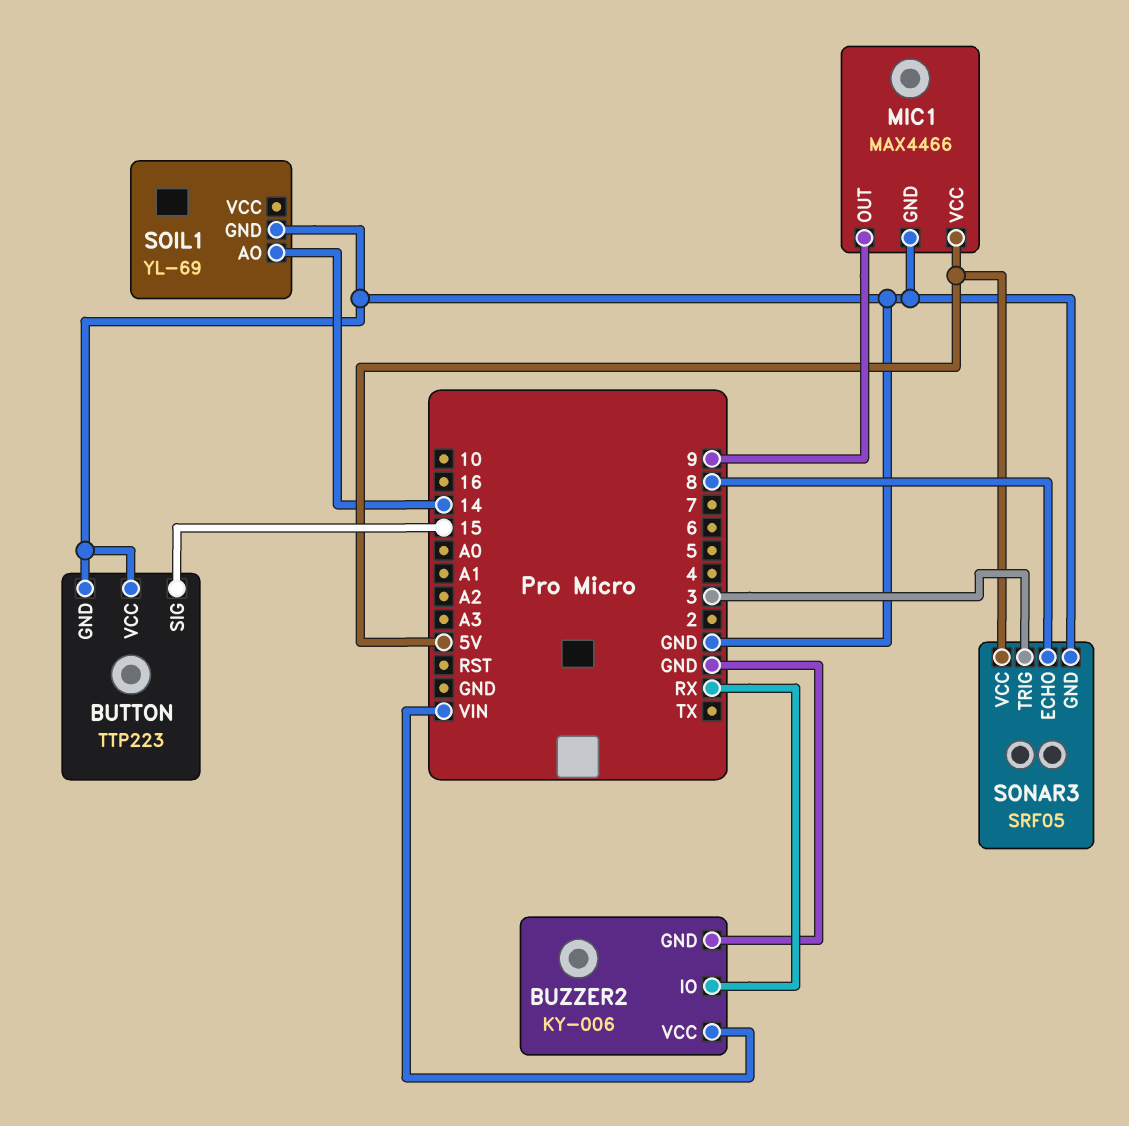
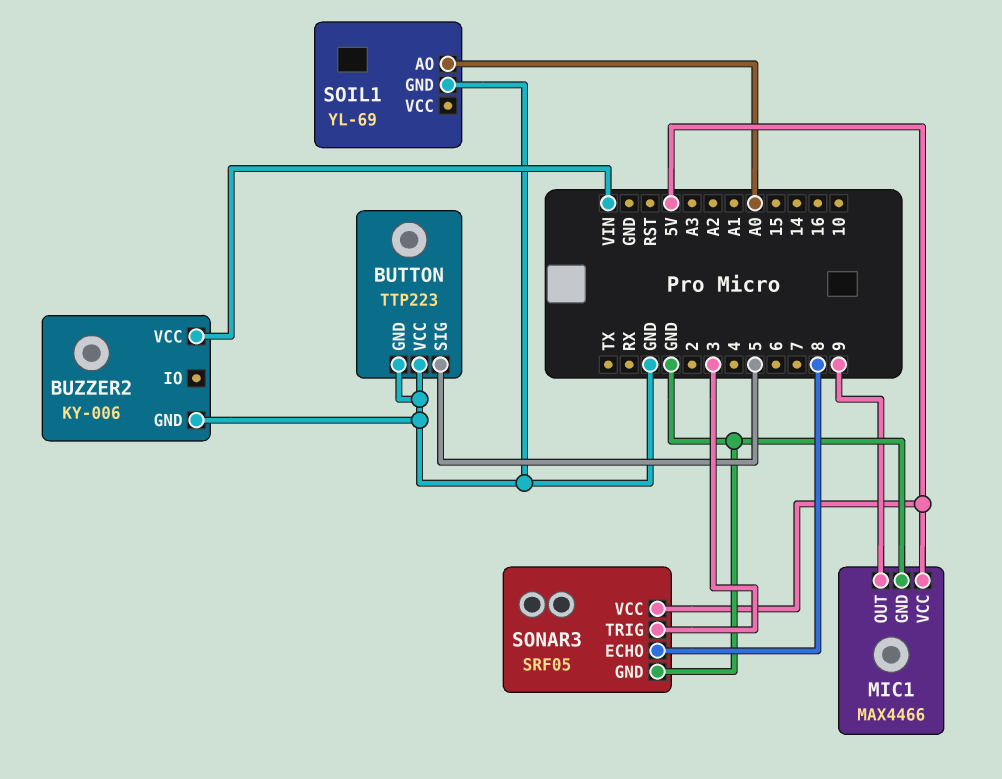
BUTTON pin SIG: 15 -> 5
BUZZER2 pin IO: RX -> none
SOIL1 pin AO: 14 -> A0

